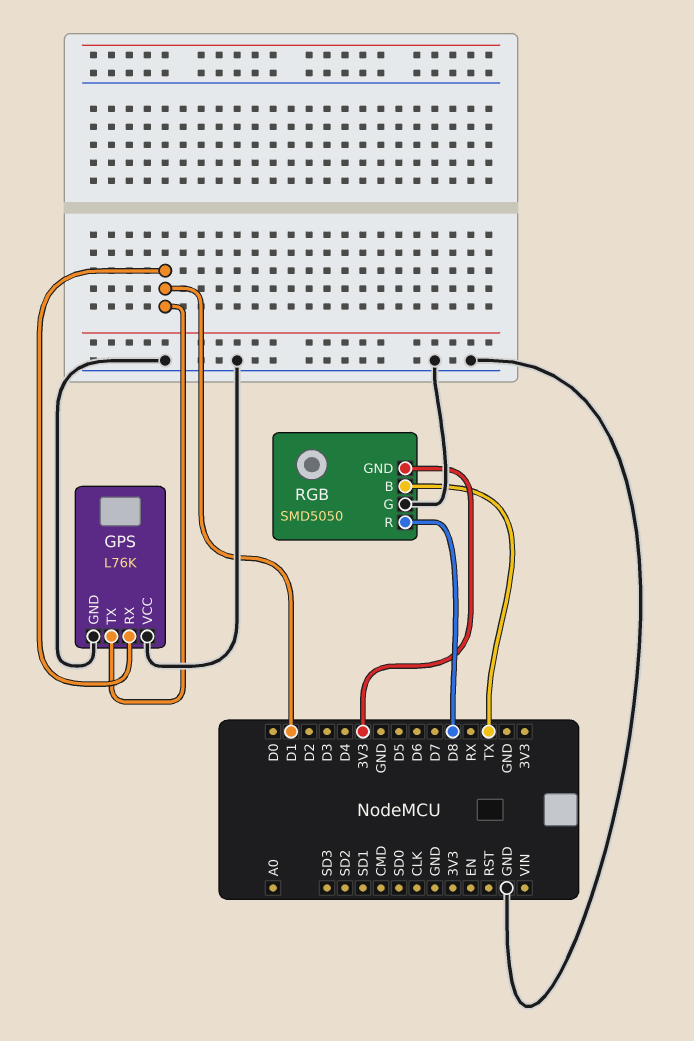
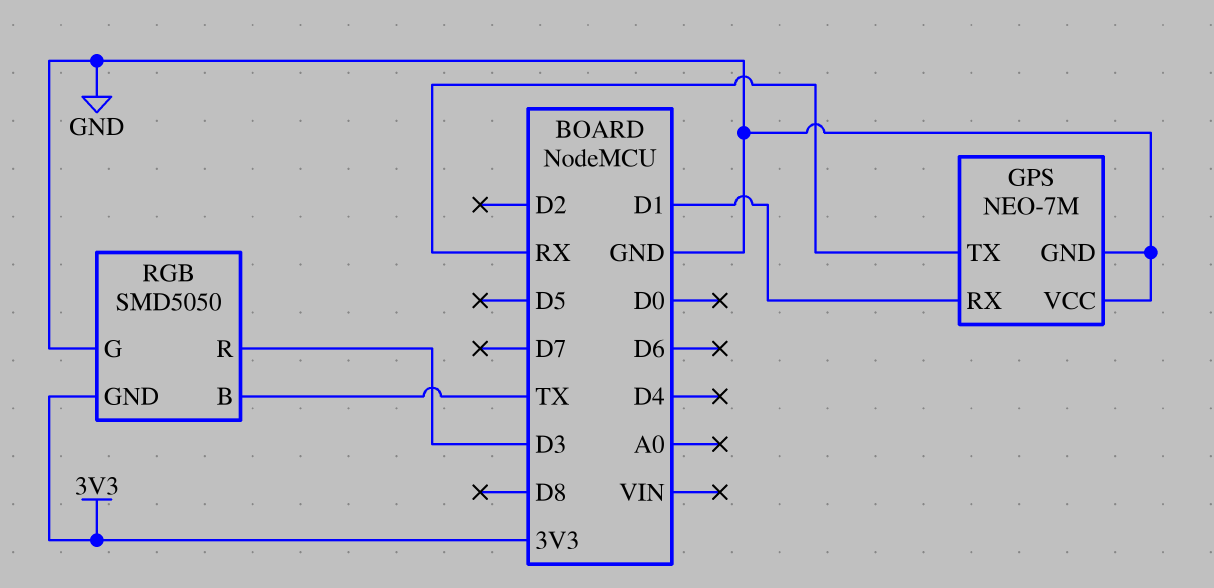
GPS: L76K -> NEO-7M
GPS pin TX: D1 -> RX
RGB pin R: D8 -> D3

